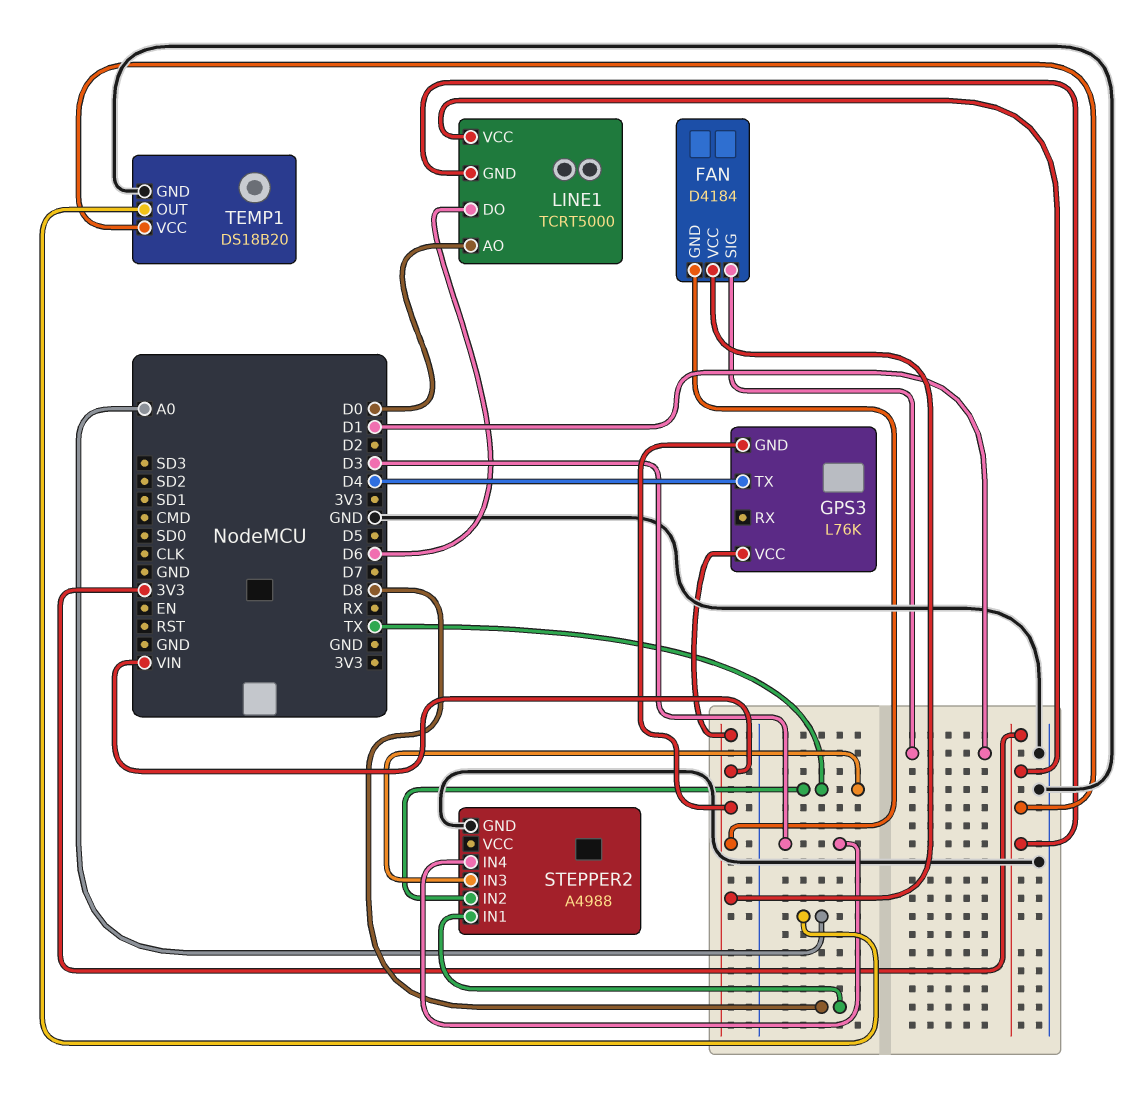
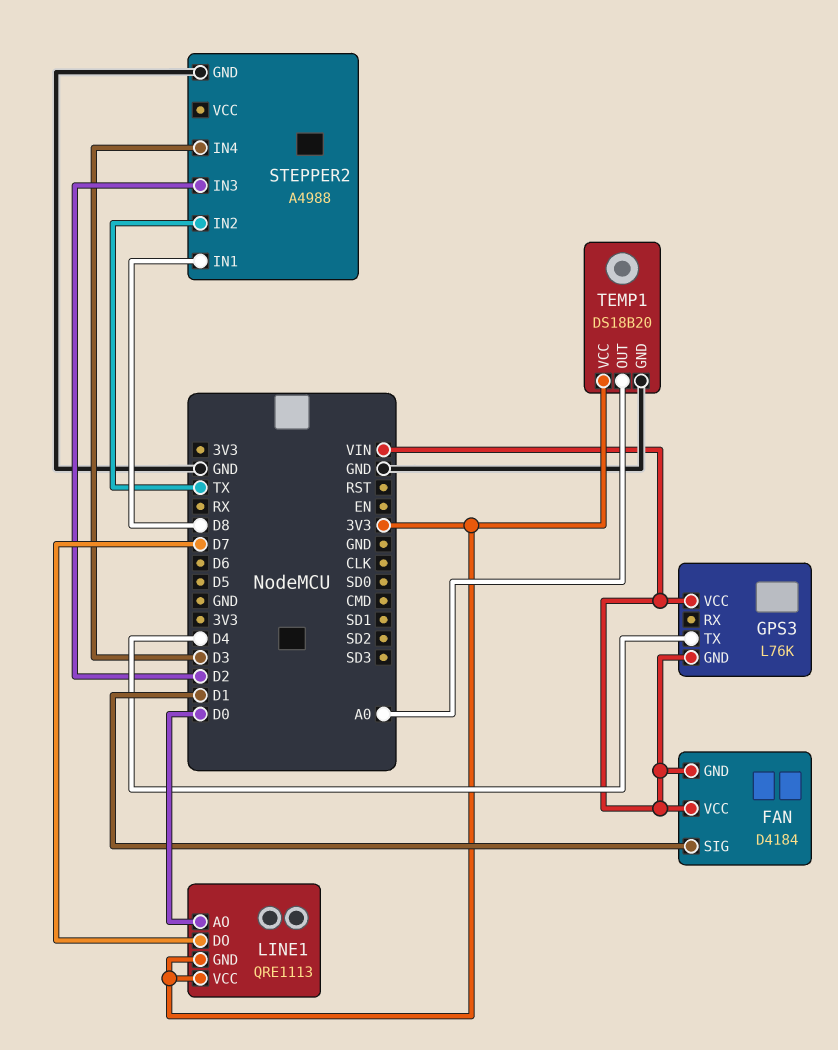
LINE1: TCRT5000 -> QRE1113
LINE1 pin DO: D6 -> D7
STEPPER2 pin IN3: TX -> D2

